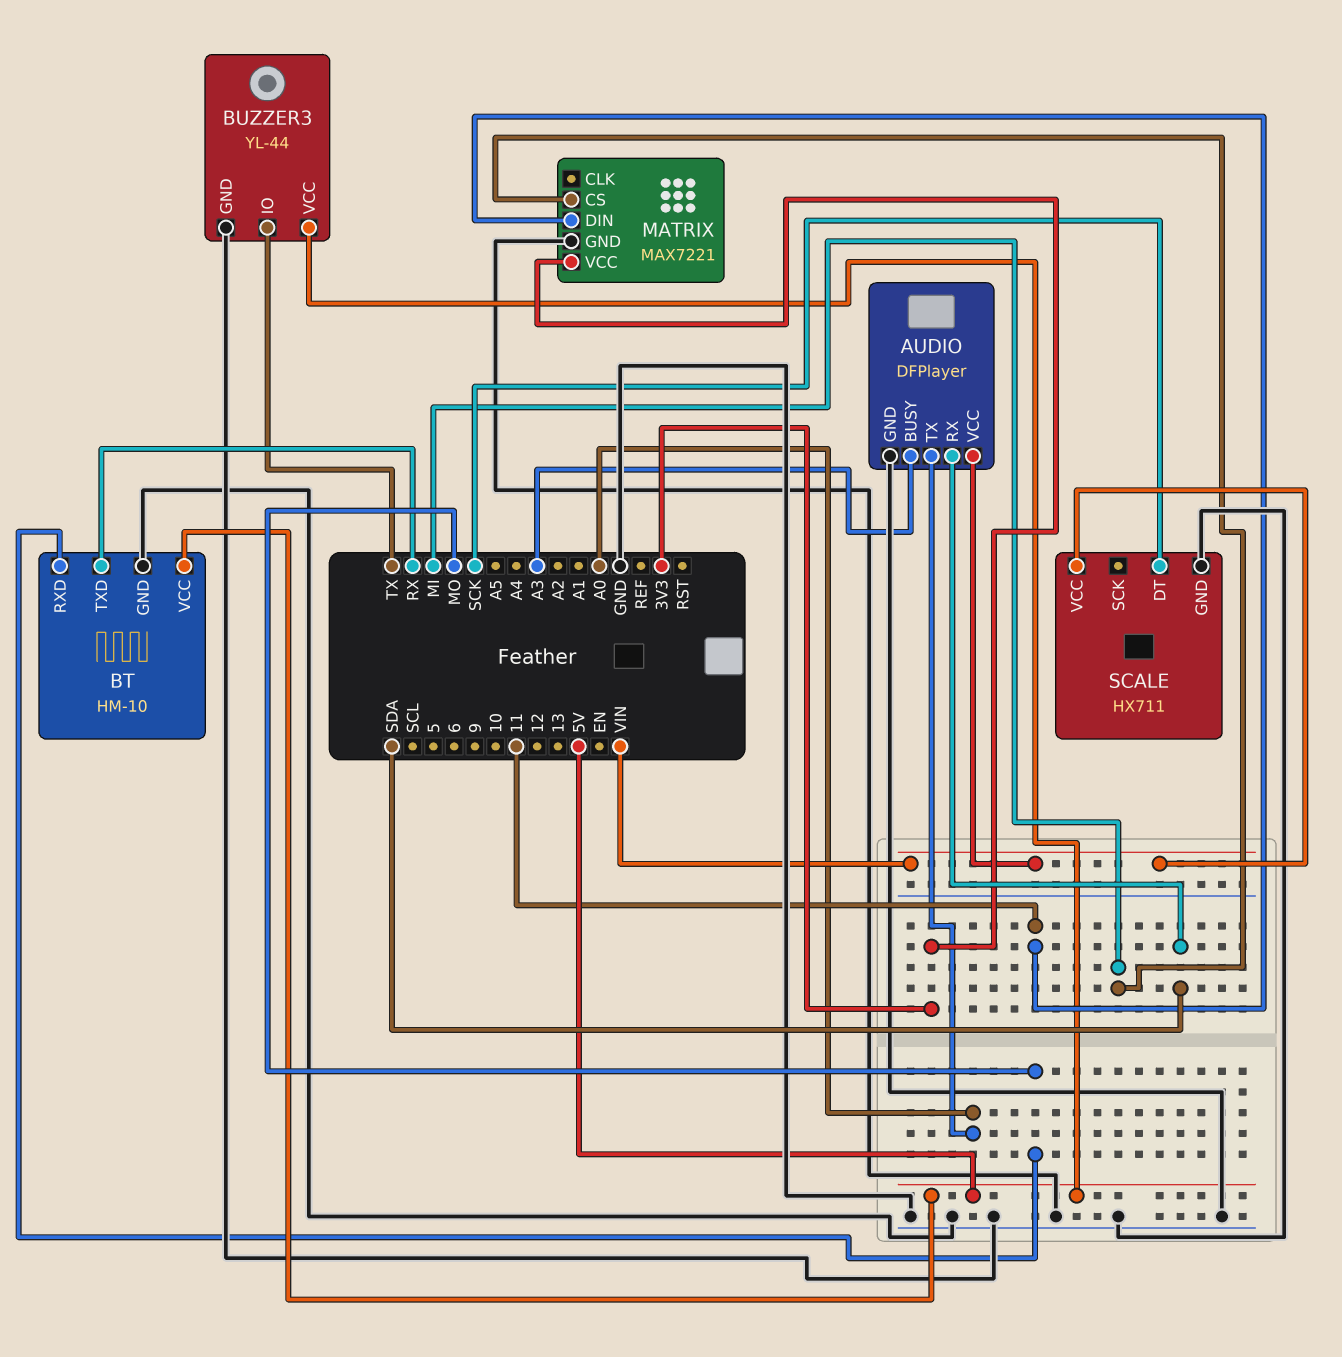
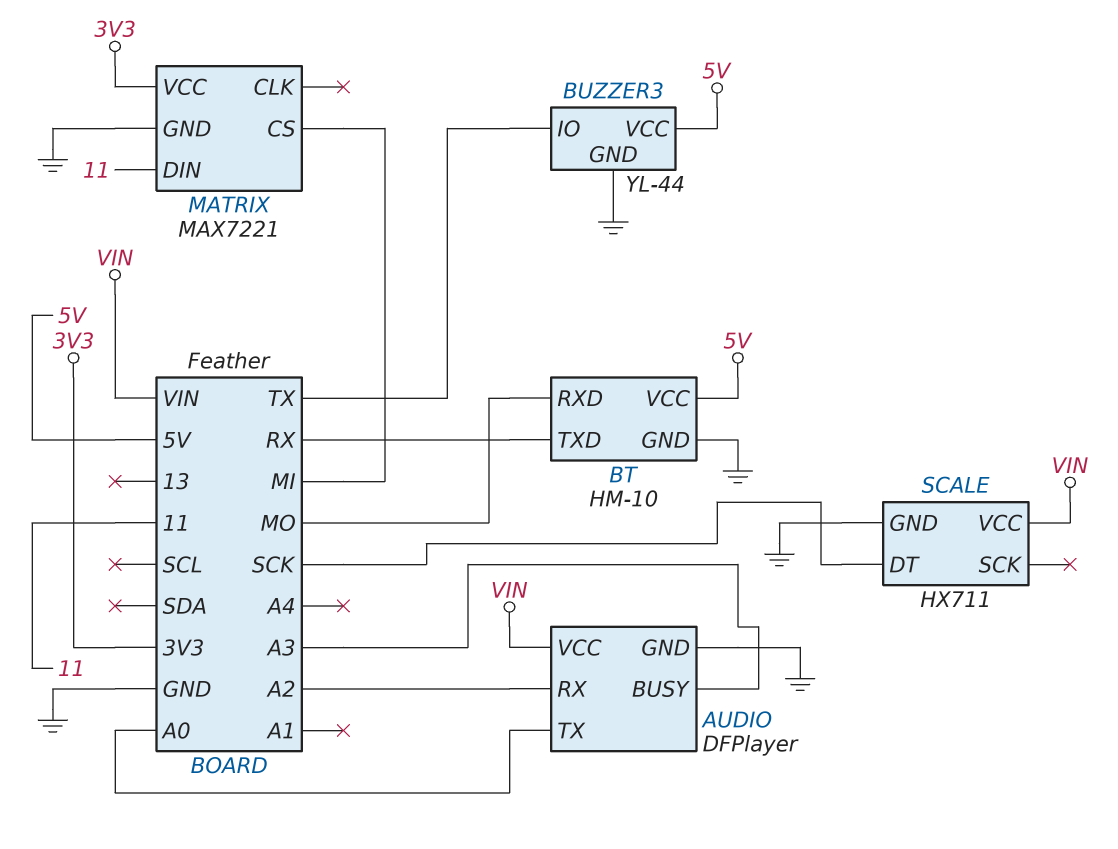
AUDIO pin RX: SDA -> A2

